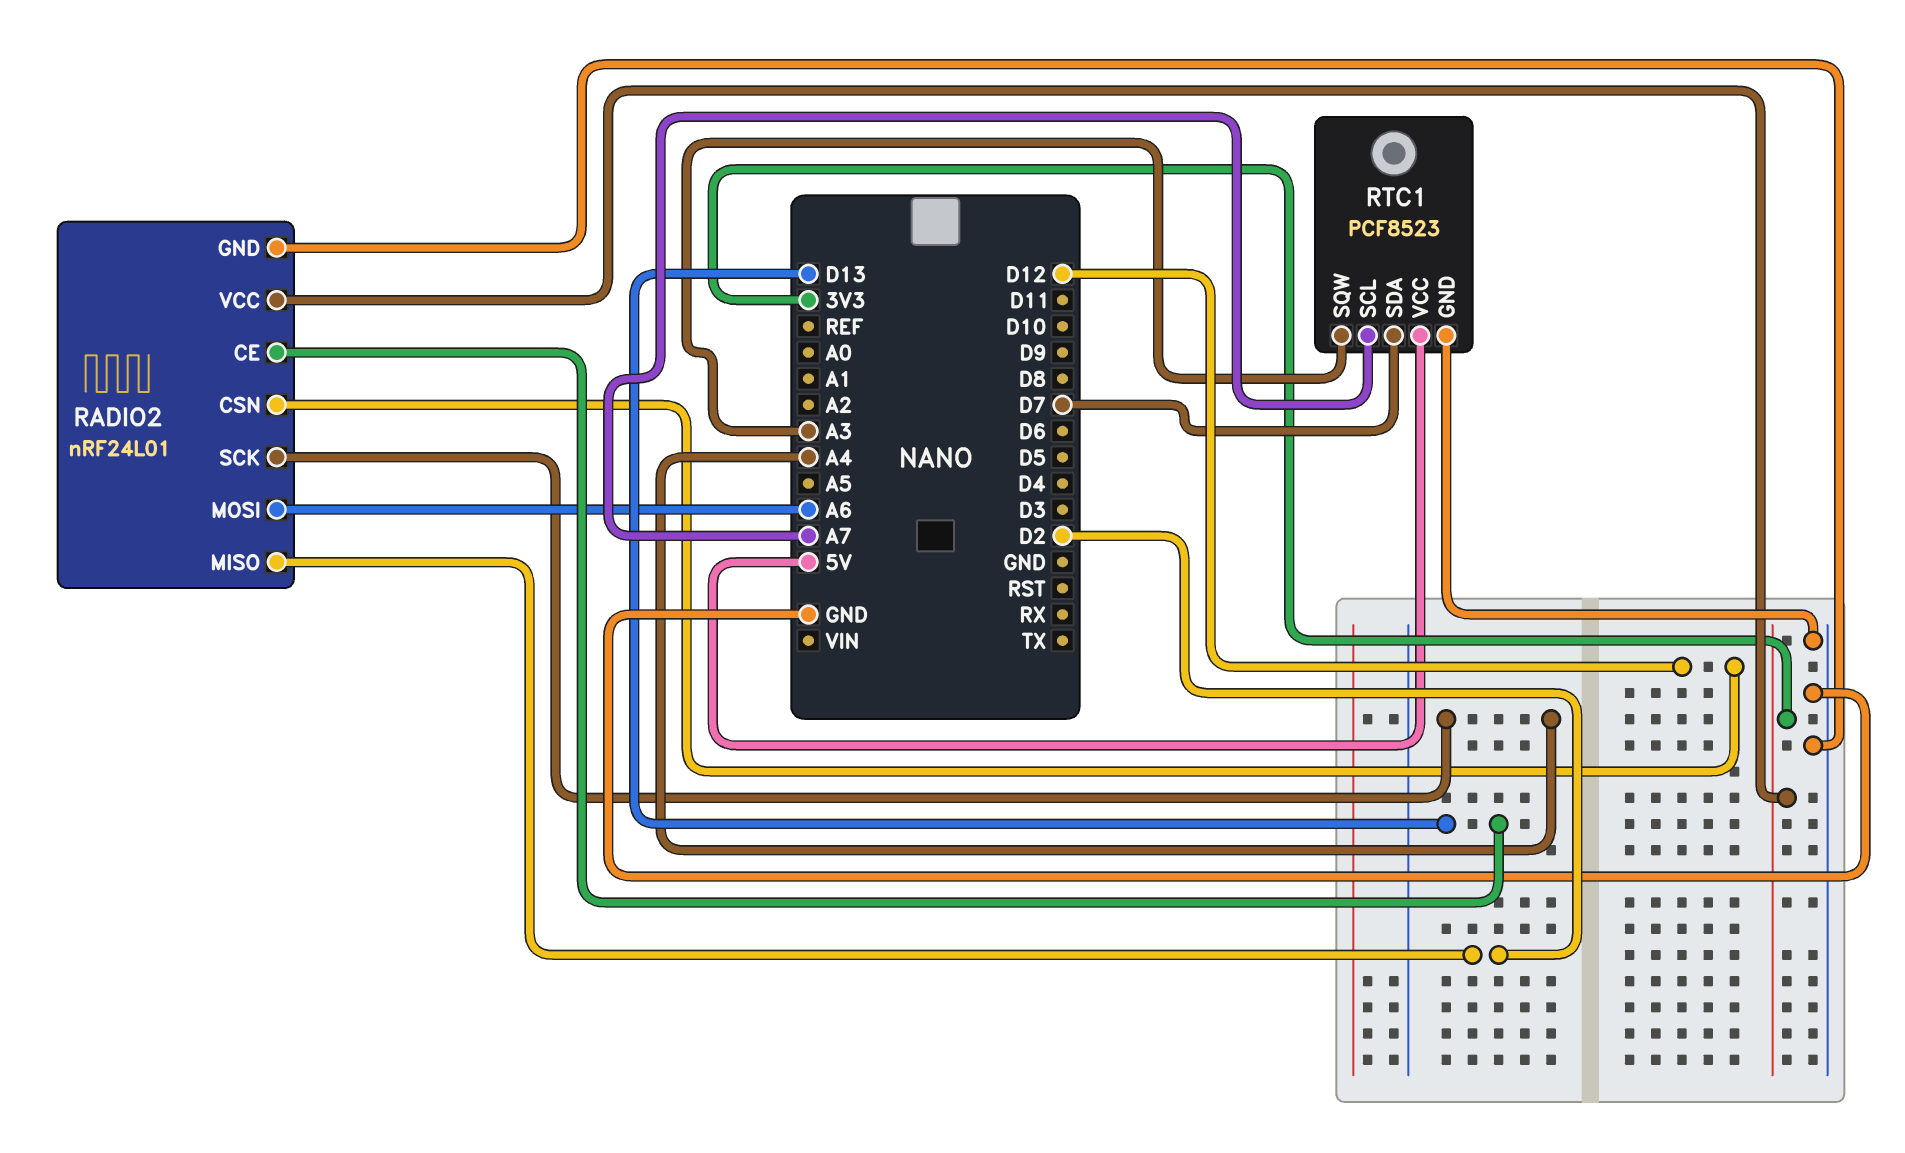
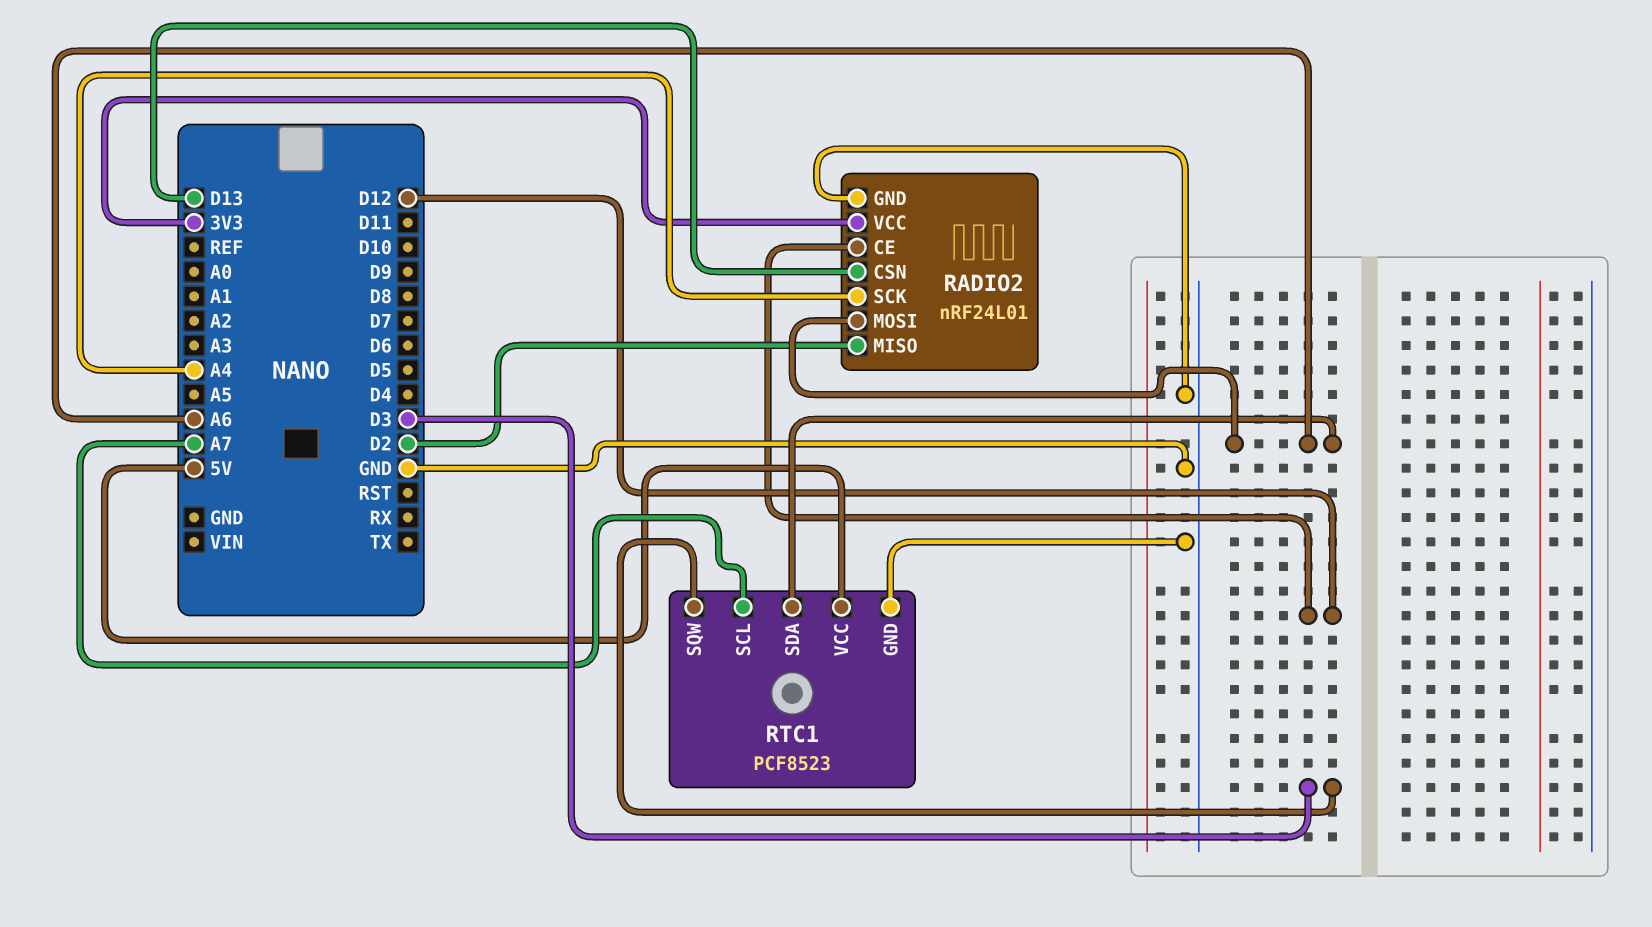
RADIO2 pin CE: D13 -> D12
RADIO2 pin CSN: D12 -> D13
RTC1 pin SDA: D7 -> A6
RTC1 pin SQW: A3 -> D3

